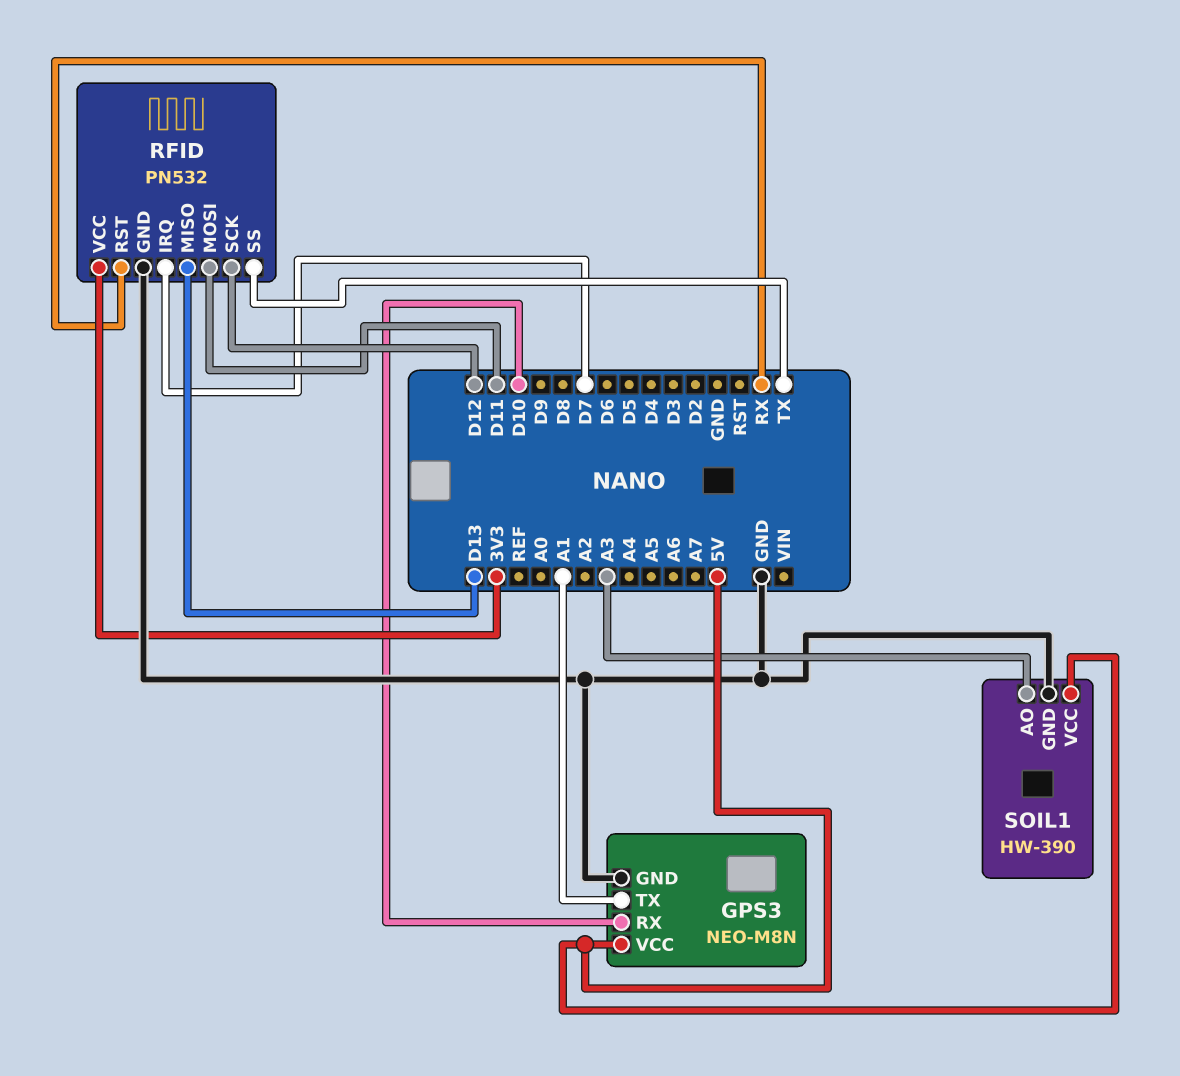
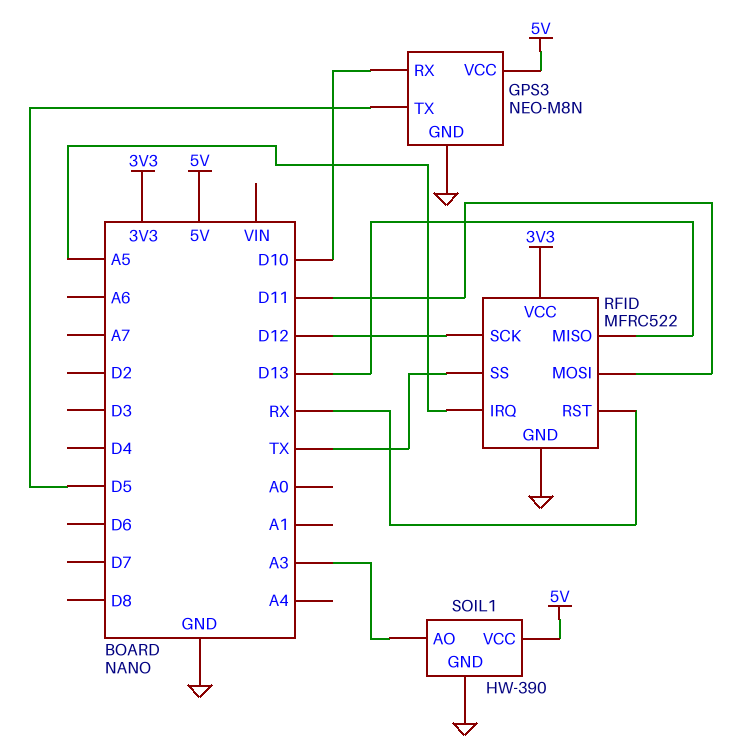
GPS3 pin TX: A1 -> D5
RFID: PN532 -> MFRC522
RFID pin IRQ: D7 -> A5

